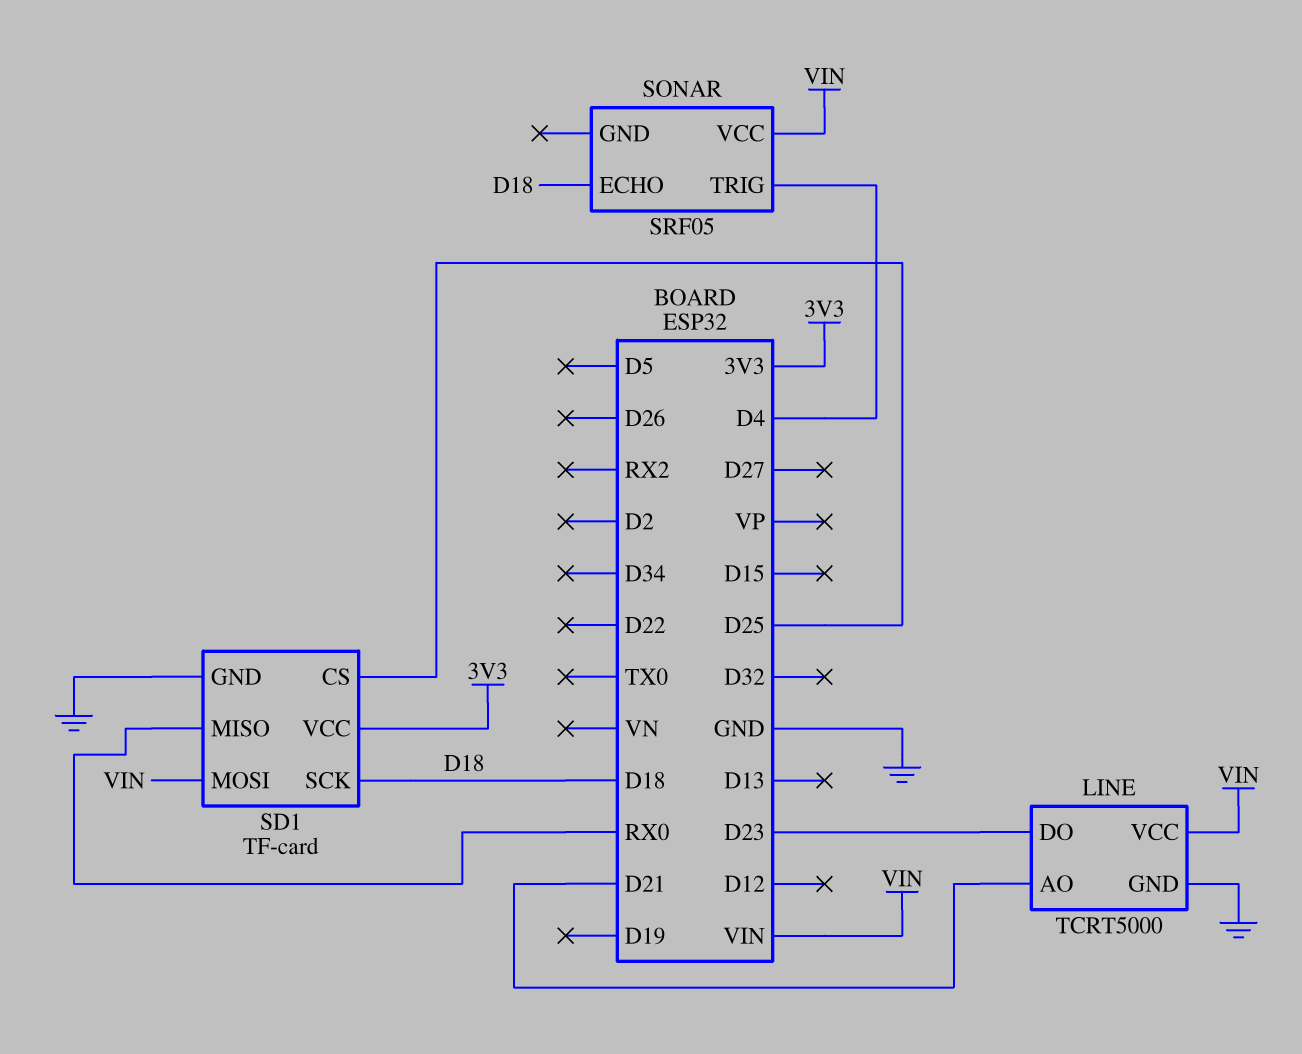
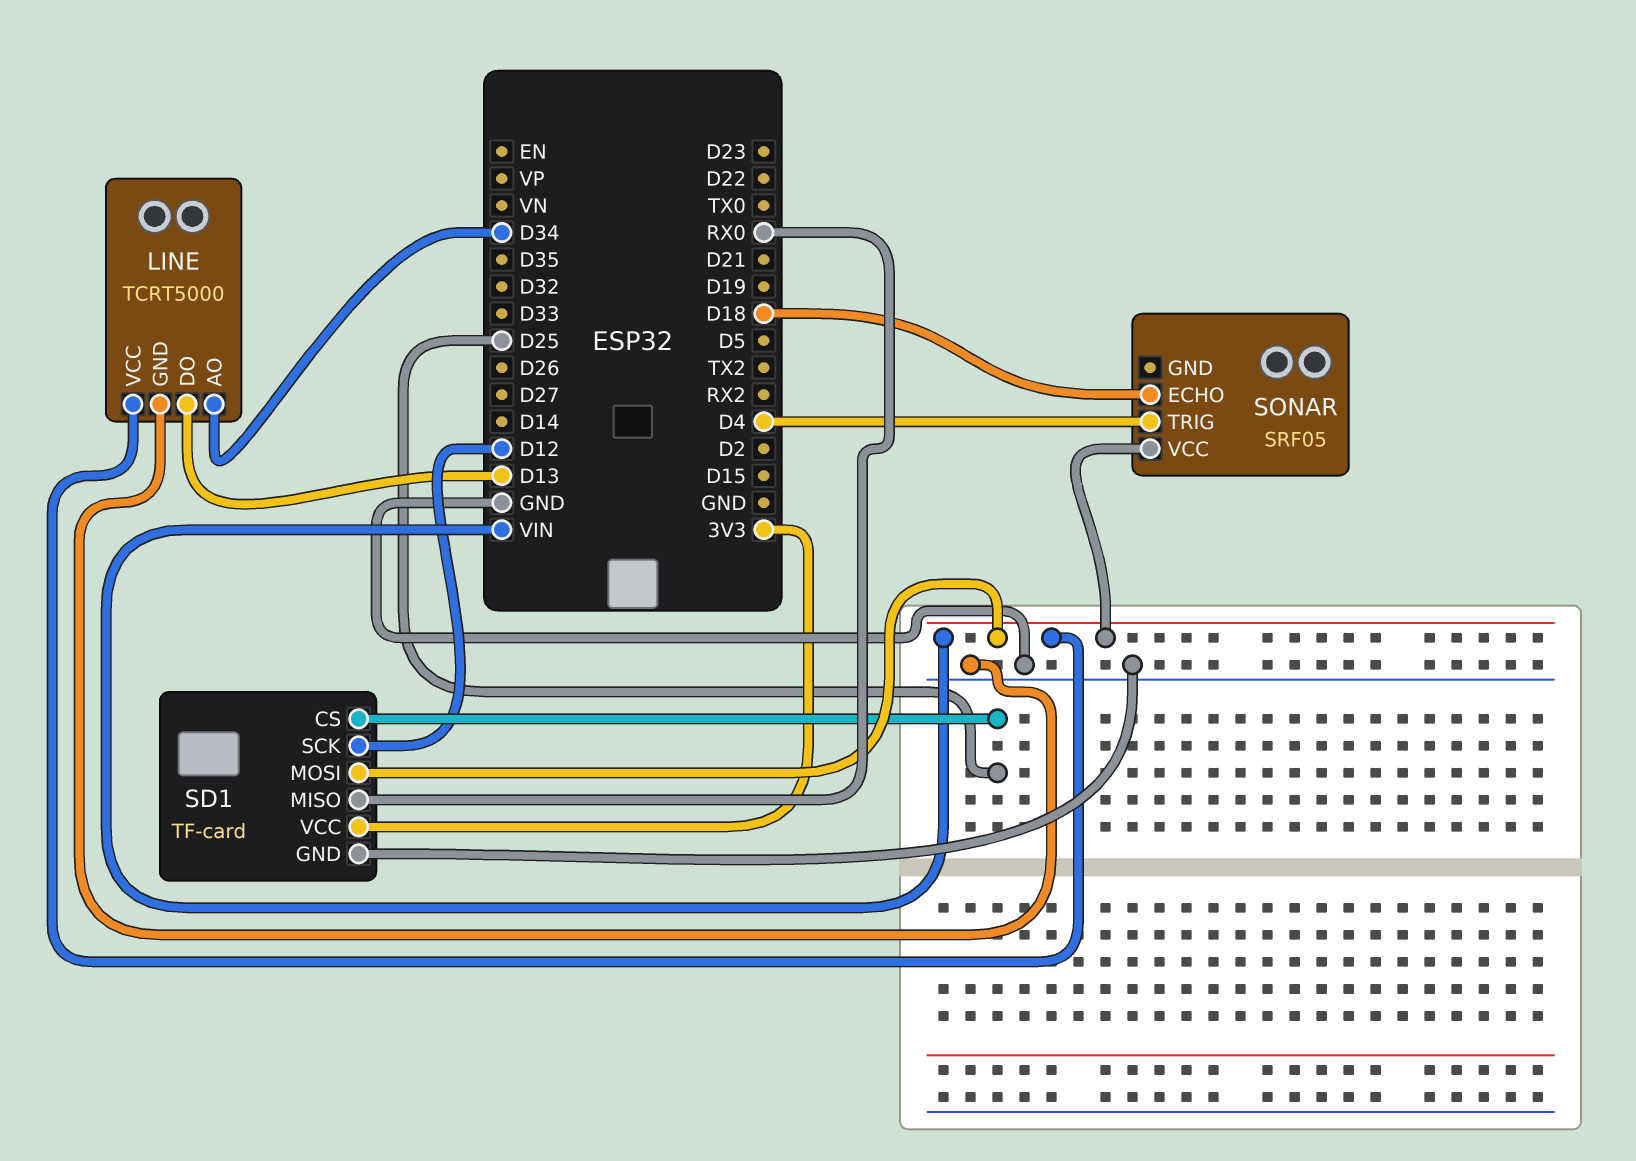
LINE pin AO: D21 -> D34
LINE pin DO: D23 -> D13
SD1 pin SCK: D18 -> D12

